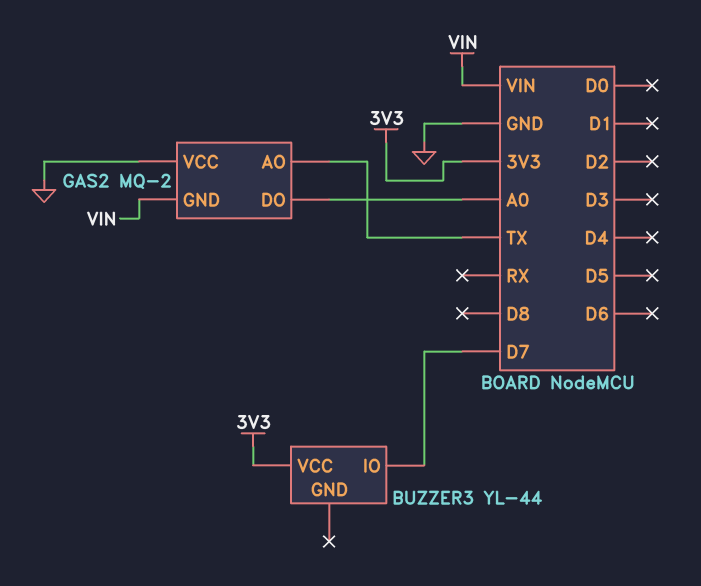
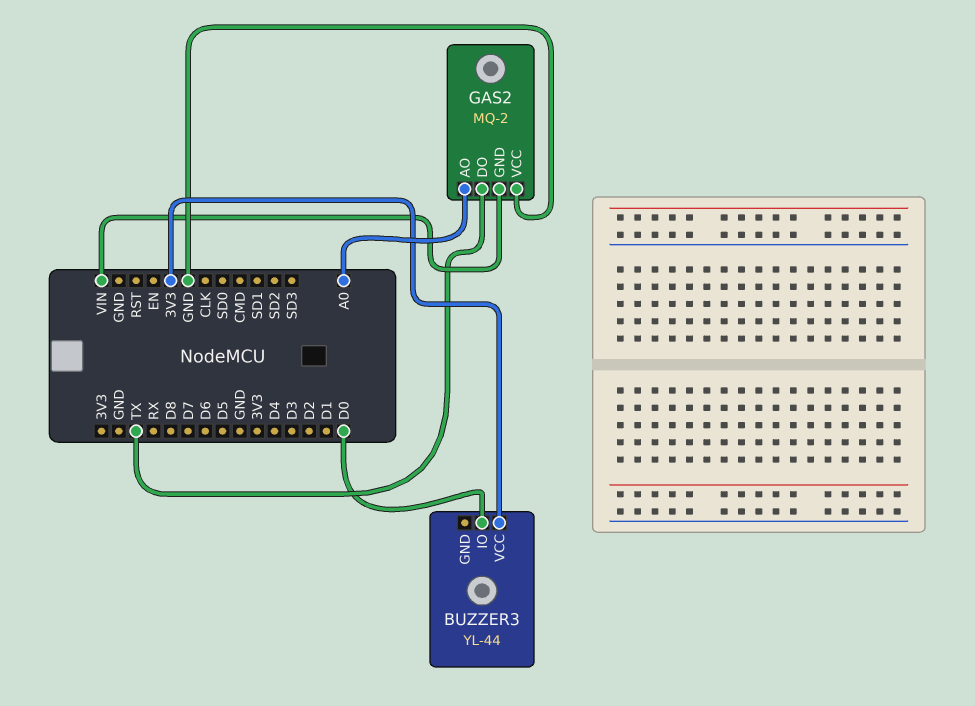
BUZZER3 pin IO: D7 -> D0
GAS2 pin AO: TX -> A0
GAS2 pin DO: A0 -> TX

